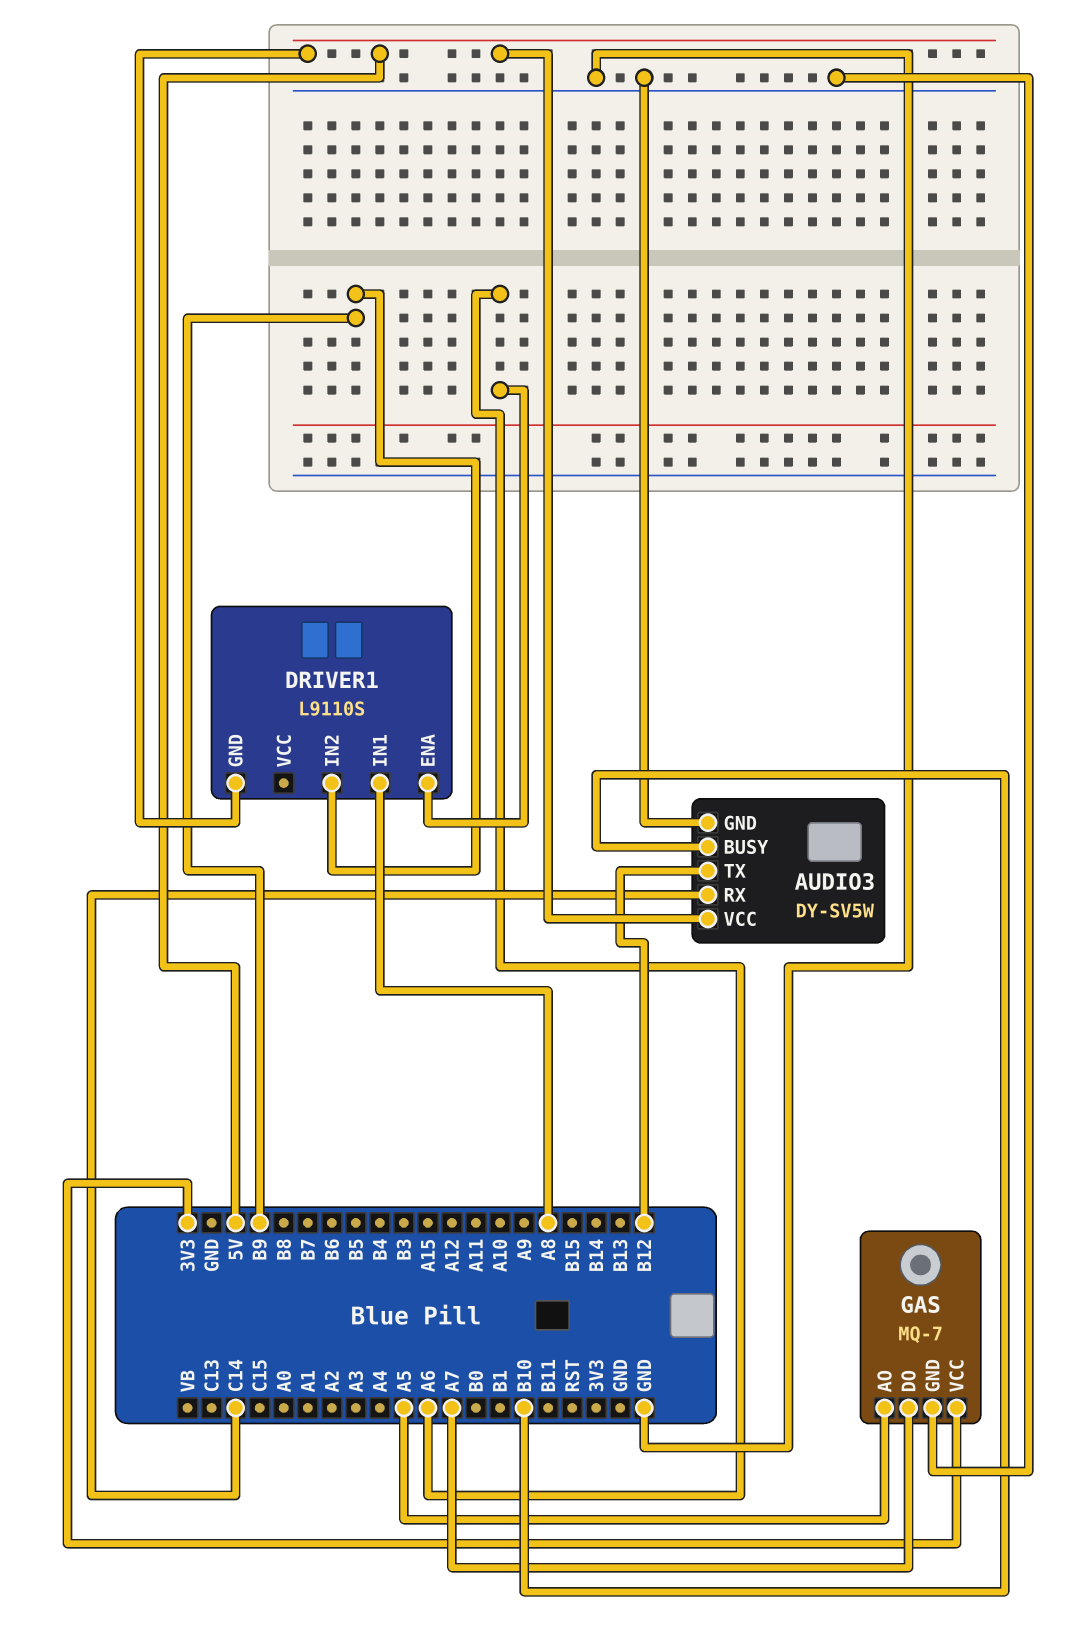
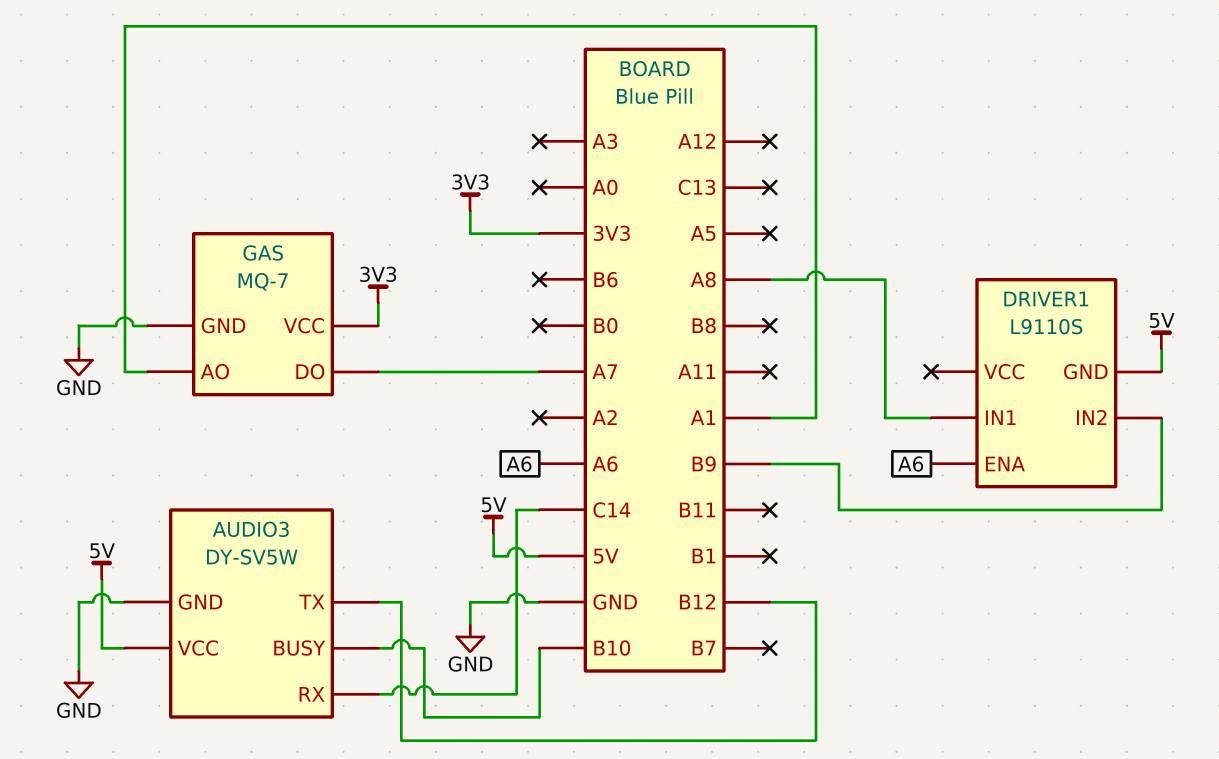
GAS pin AO: A5 -> A1

